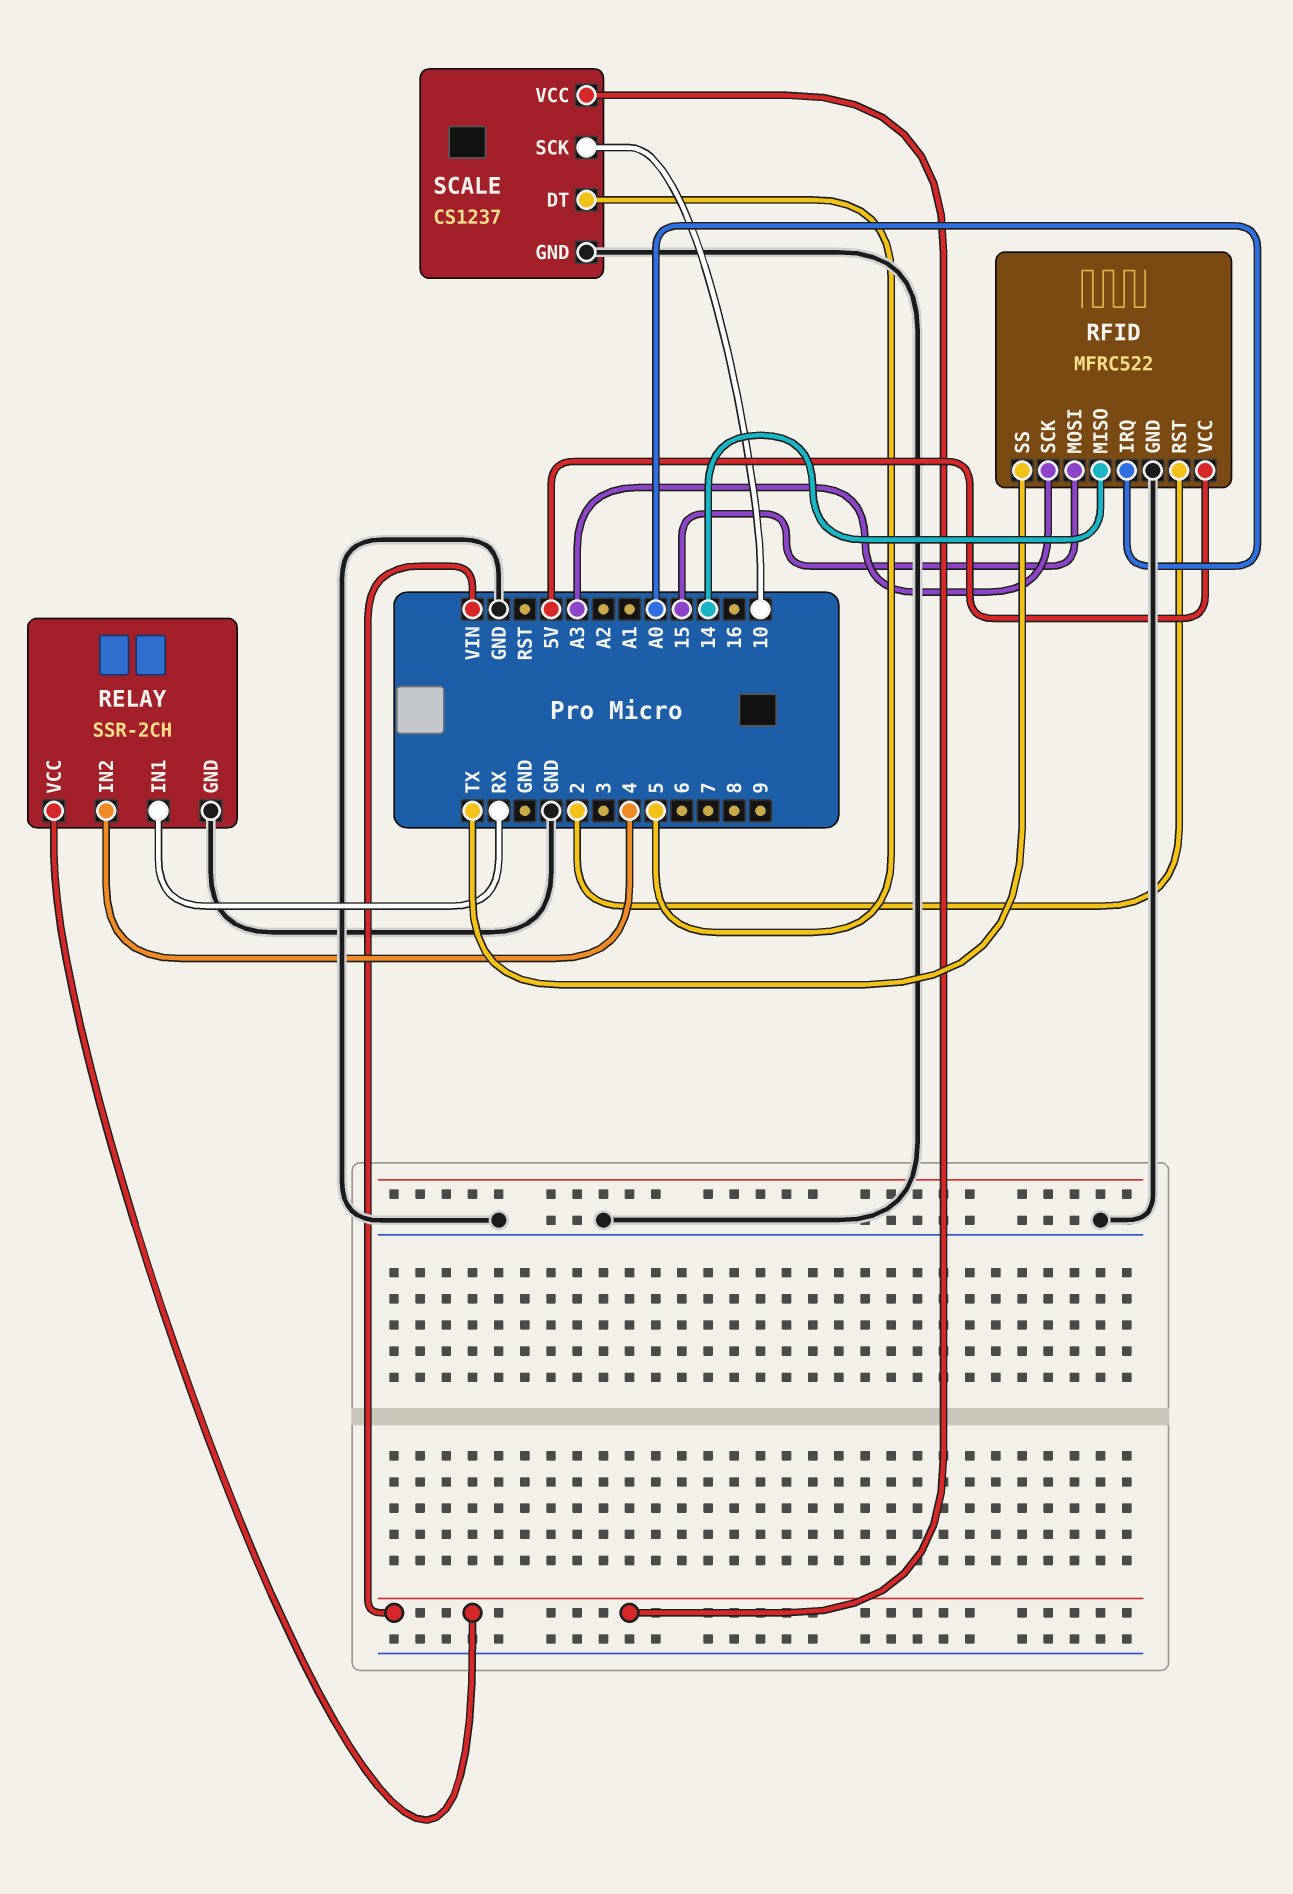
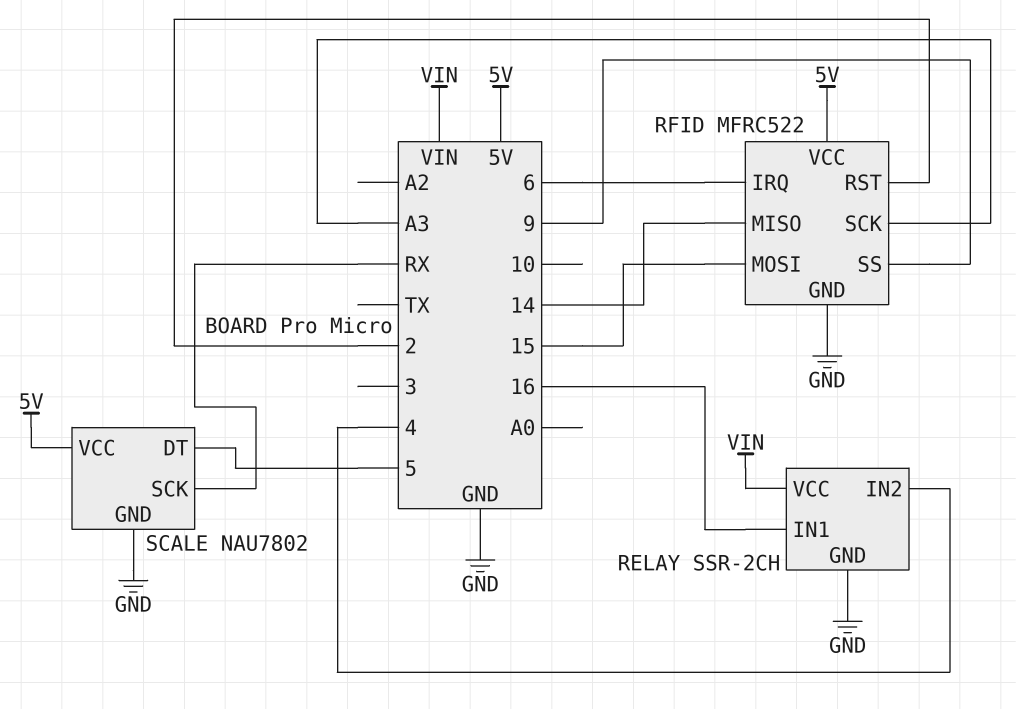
RELAY pin IN1: RX -> 16
RFID pin IRQ: A0 -> 6
RFID pin SS: TX -> 9
SCALE: CS1237 -> NAU7802
SCALE pin SCK: 10 -> RX
SCALE pin VCC: VIN -> 5V

